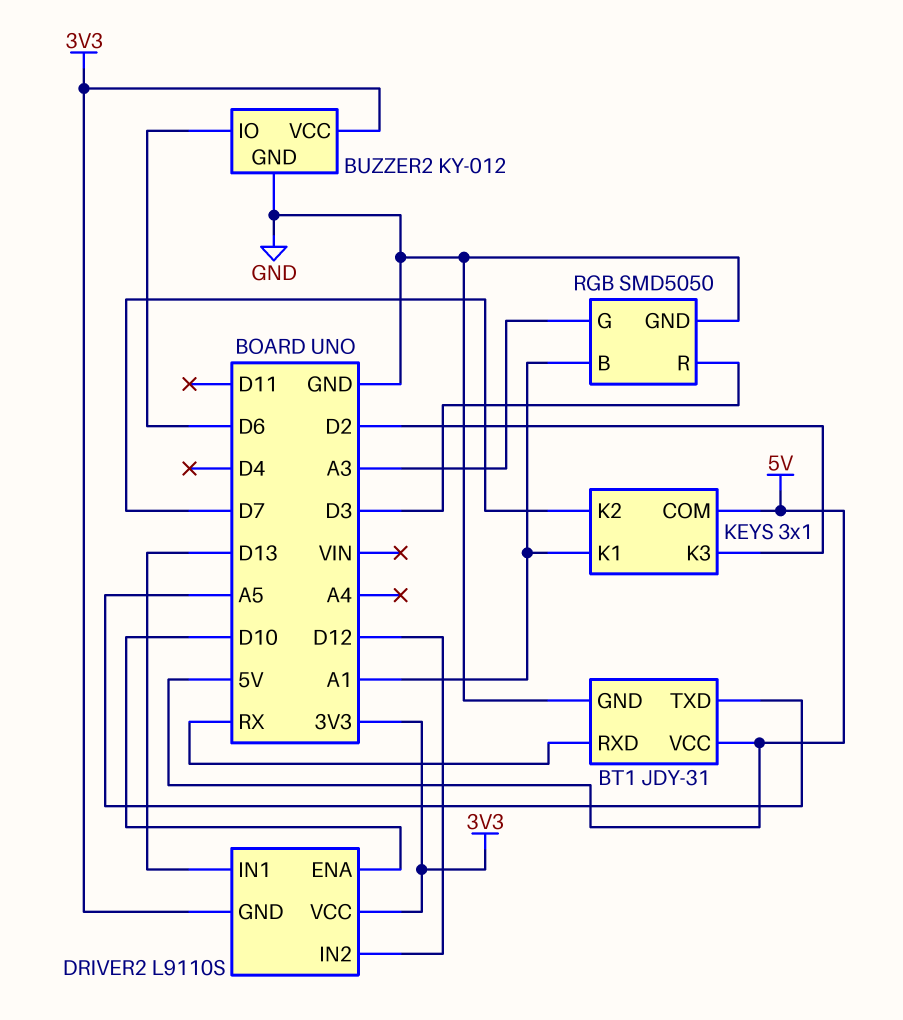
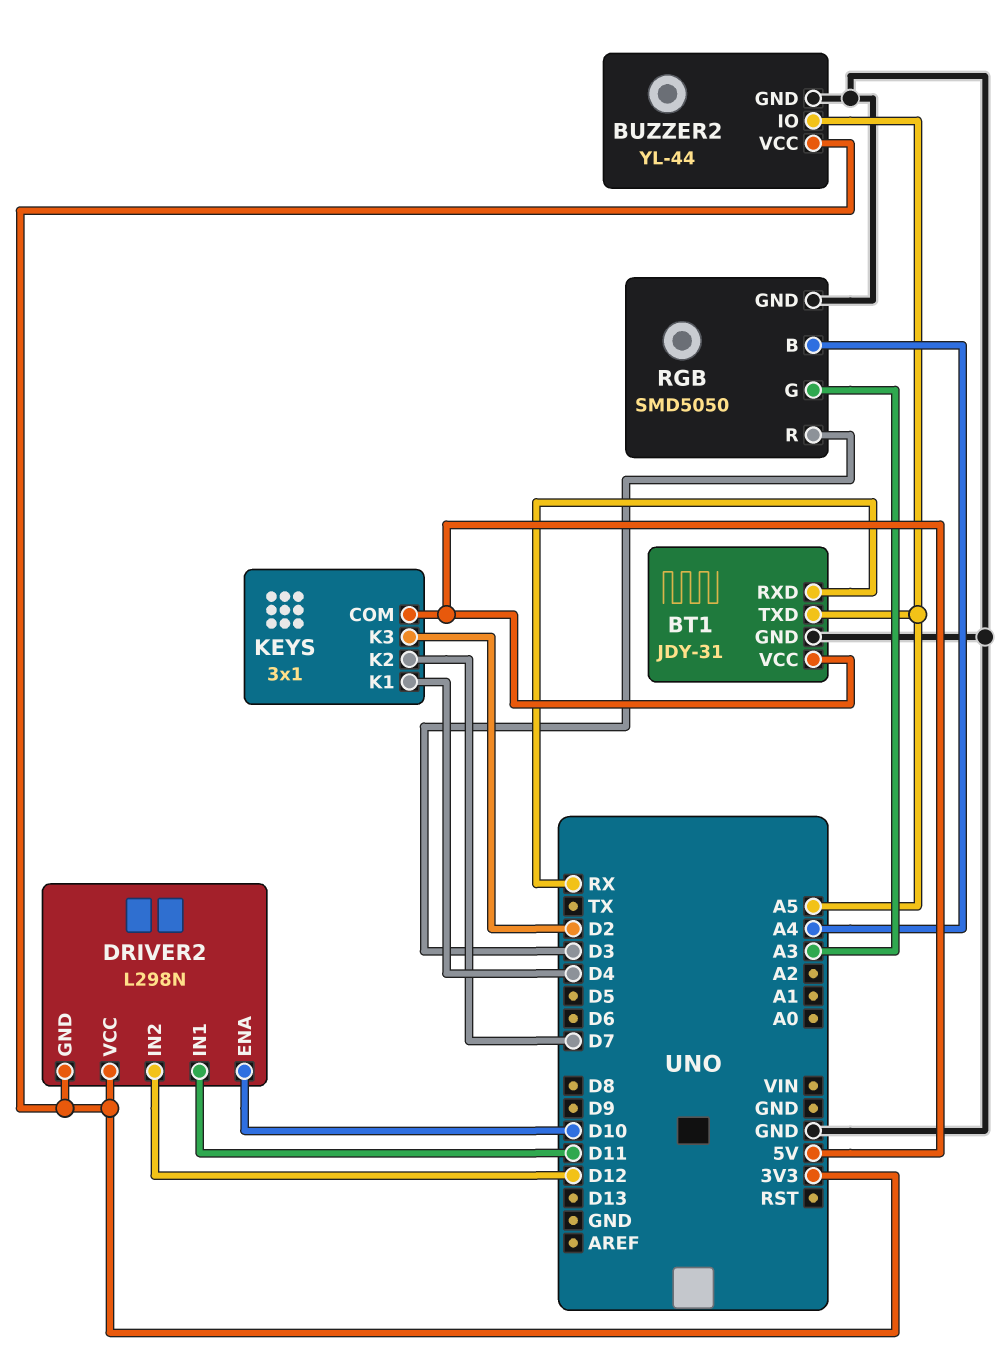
BUZZER2: KY-012 -> YL-44
BUZZER2 pin IO: D6 -> A5
DRIVER2: L9110S -> L298N
DRIVER2 pin IN1: D13 -> D11
KEYS pin K1: A1 -> D4
RGB pin B: A1 -> A4

